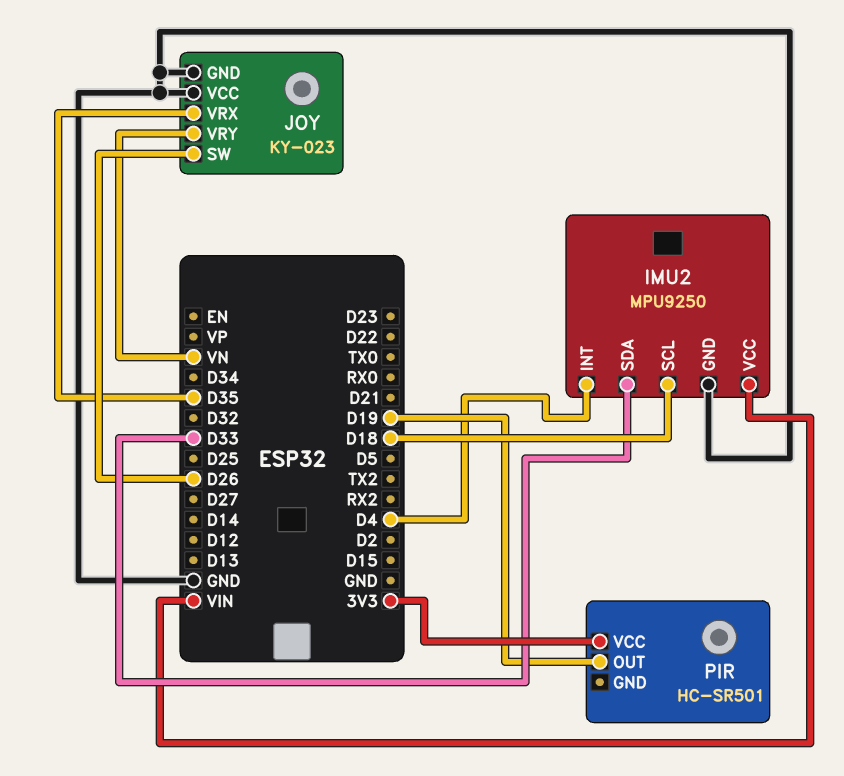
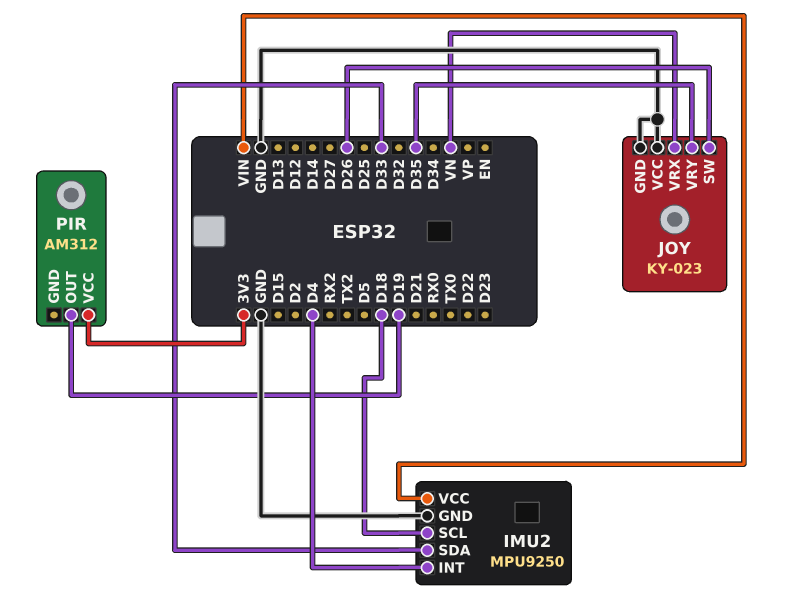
JOY pin VRX: D35 -> VN
JOY pin VRY: VN -> D35
PIR: HC-SR501 -> AM312

